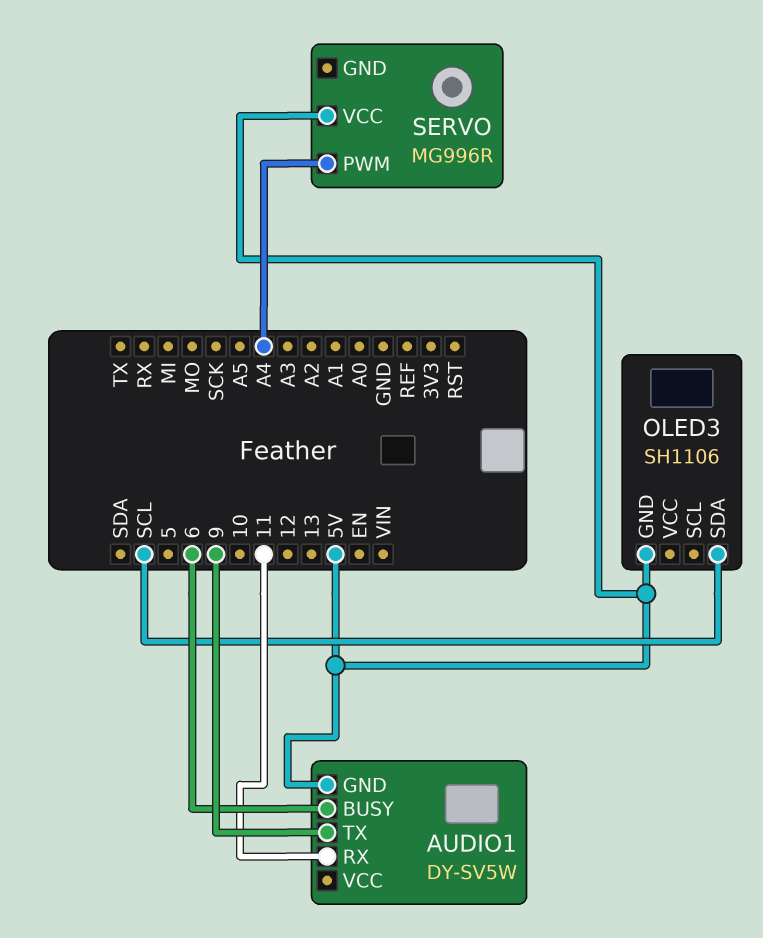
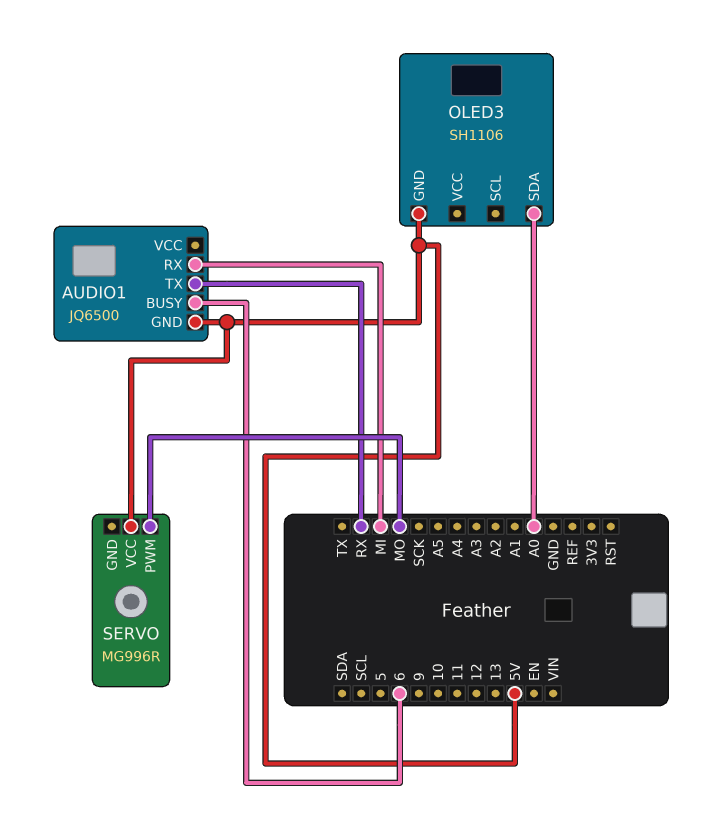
AUDIO1: DY-SV5W -> JQ6500
AUDIO1 pin RX: 11 -> MI
AUDIO1 pin TX: 9 -> RX
OLED3 pin SDA: SCL -> A0
SERVO pin PWM: A4 -> MO

